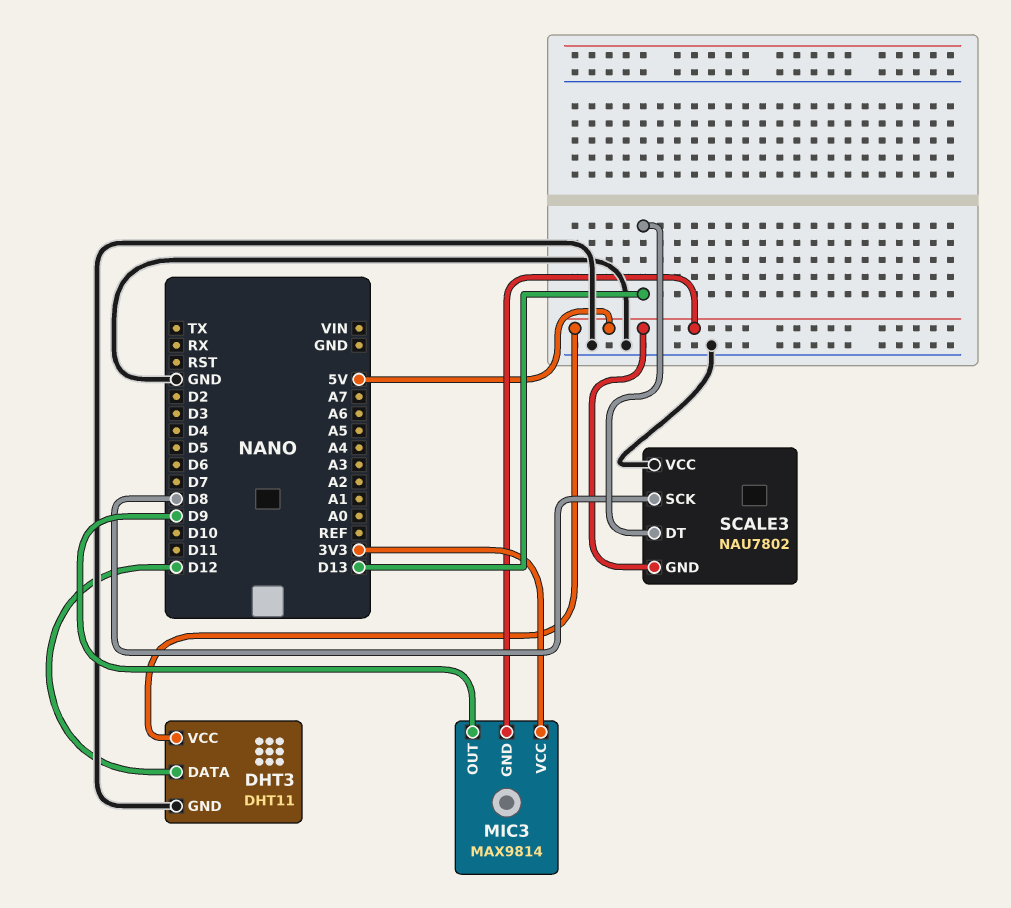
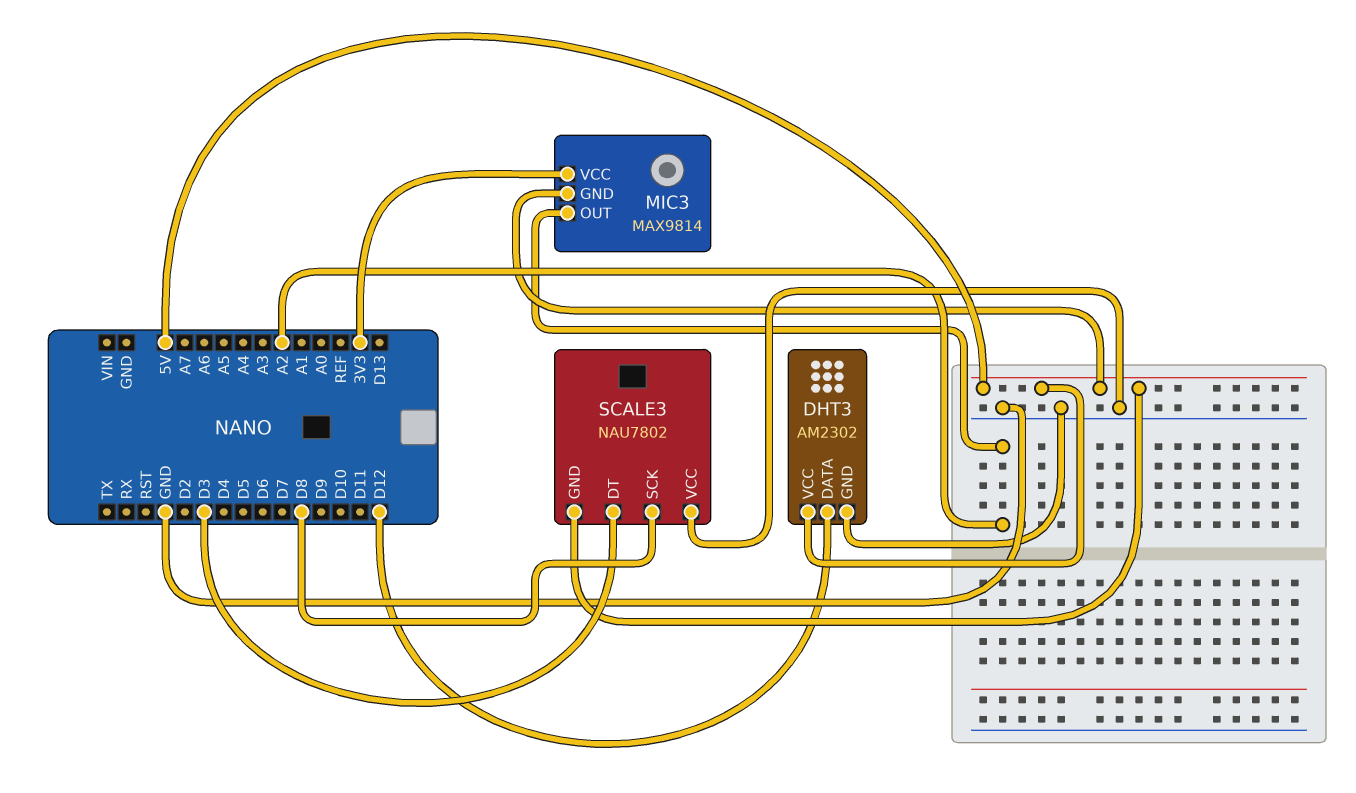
DHT3: DHT11 -> AM2302
MIC3 pin OUT: D9 -> A2
SCALE3 pin DT: D13 -> D3

